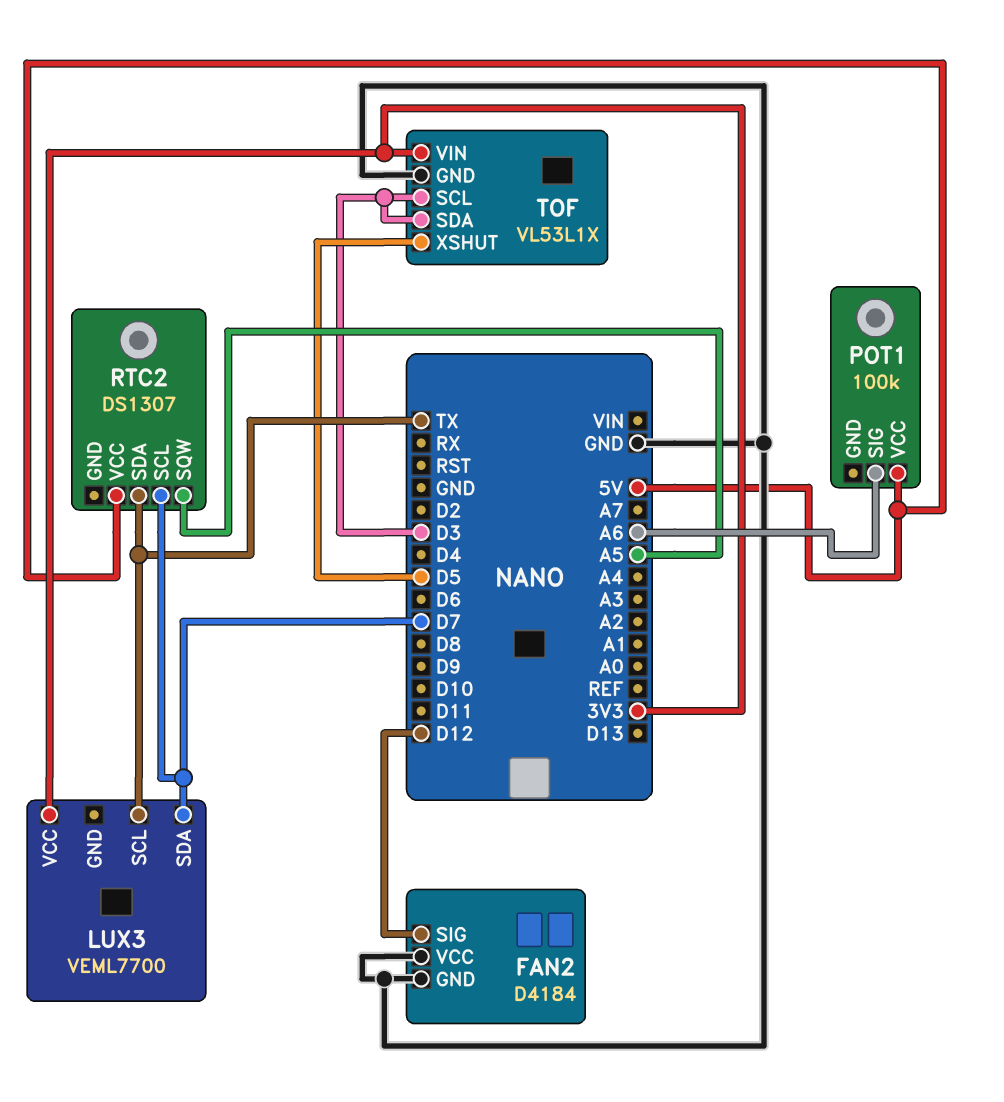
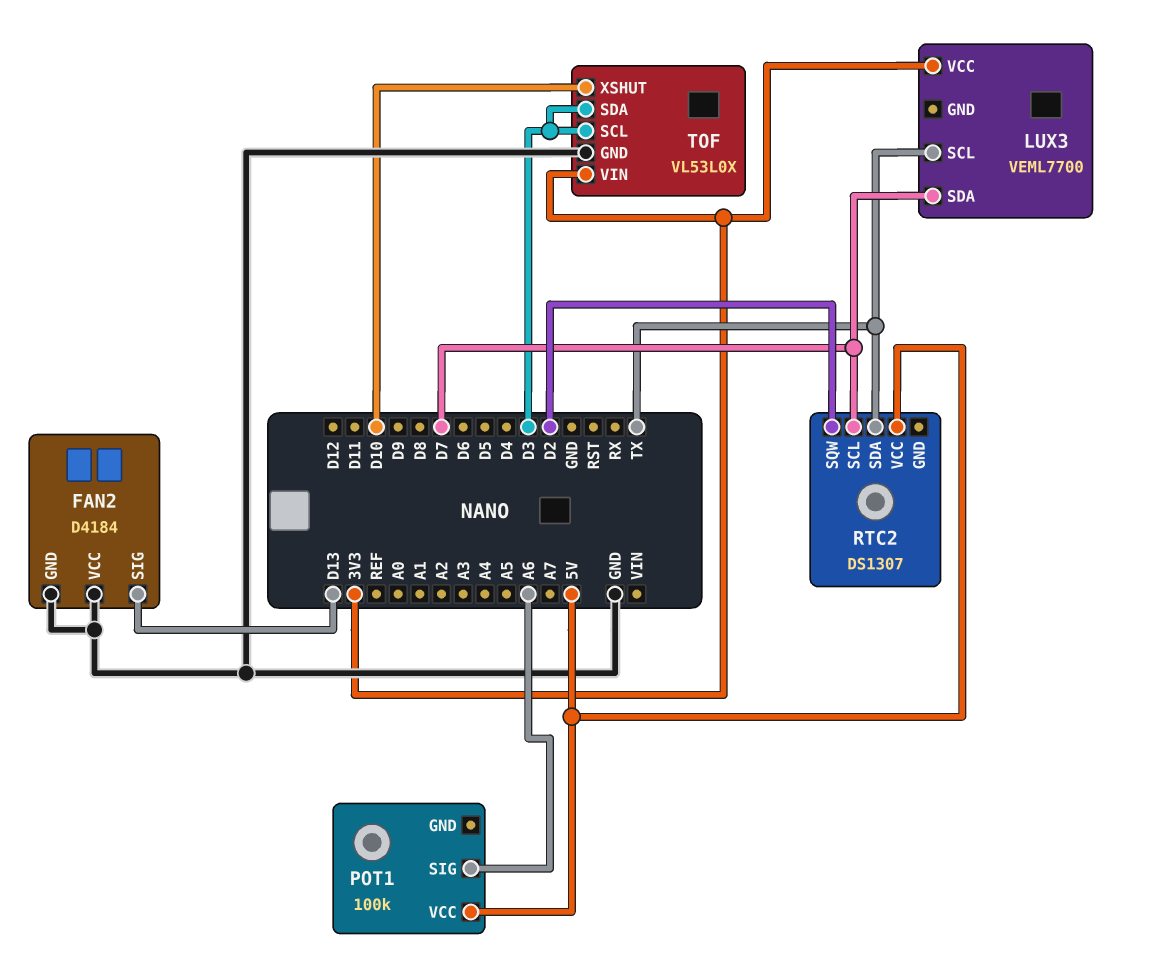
FAN2 pin SIG: D12 -> D13
RTC2 pin SQW: A5 -> D2
TOF: VL53L1X -> VL53L0X
TOF pin XSHUT: D5 -> D10

